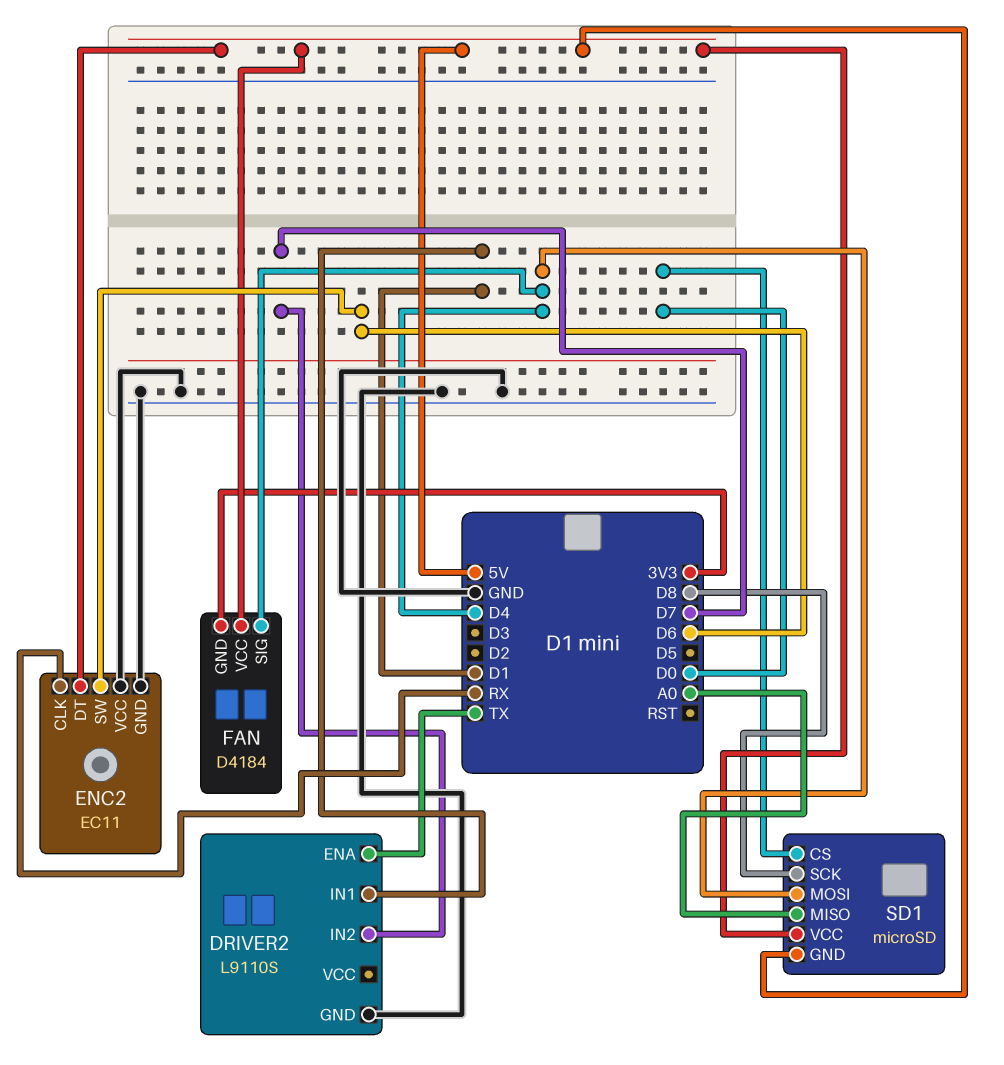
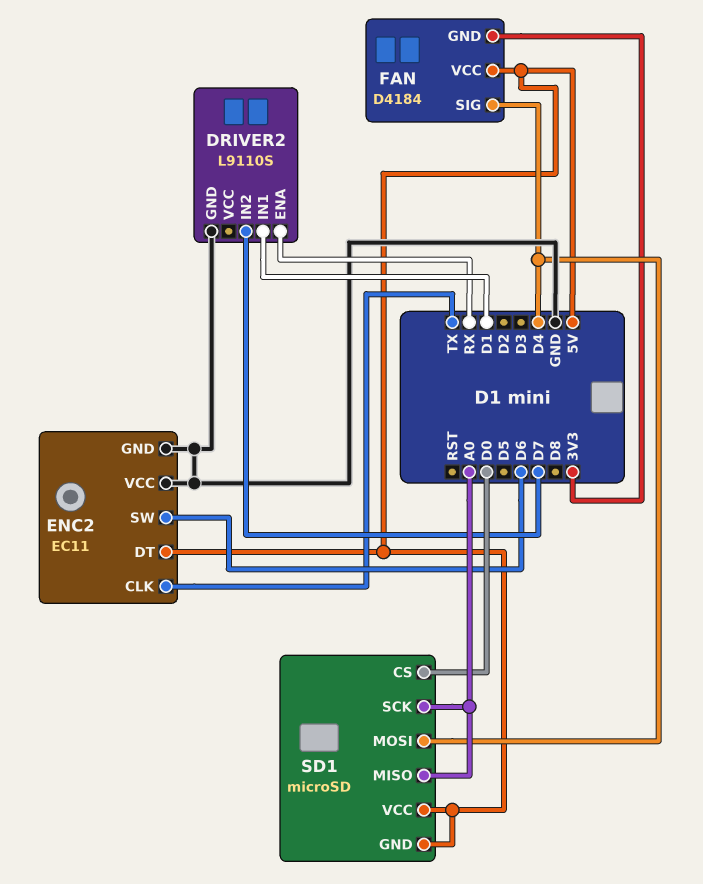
DRIVER2 pin ENA: TX -> RX
ENC2 pin CLK: RX -> TX
SD1 pin SCK: D8 -> A0

